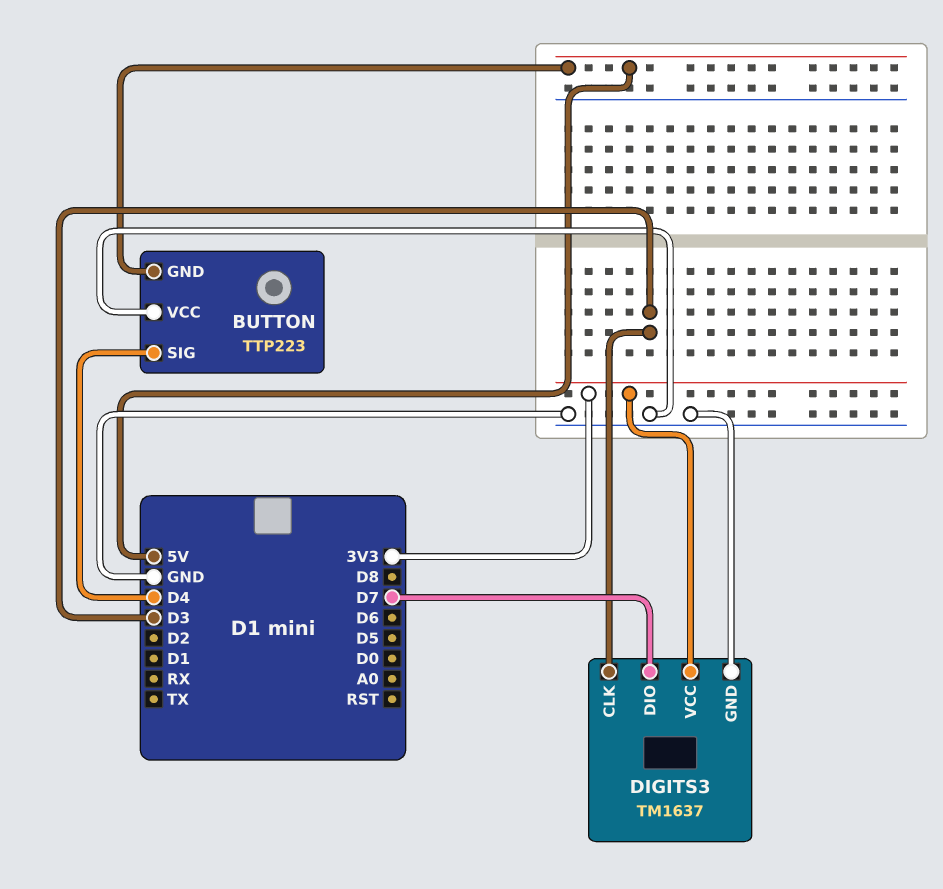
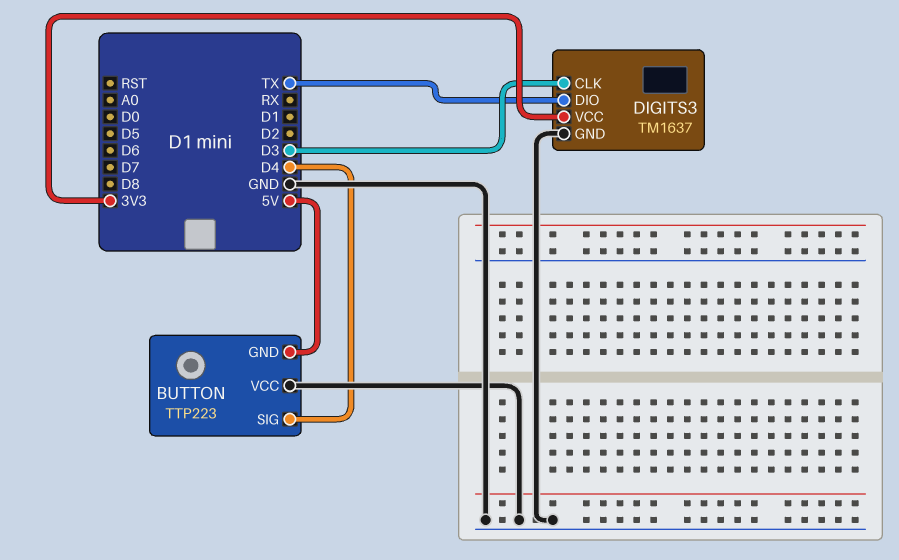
DIGITS3 pin DIO: D7 -> TX

